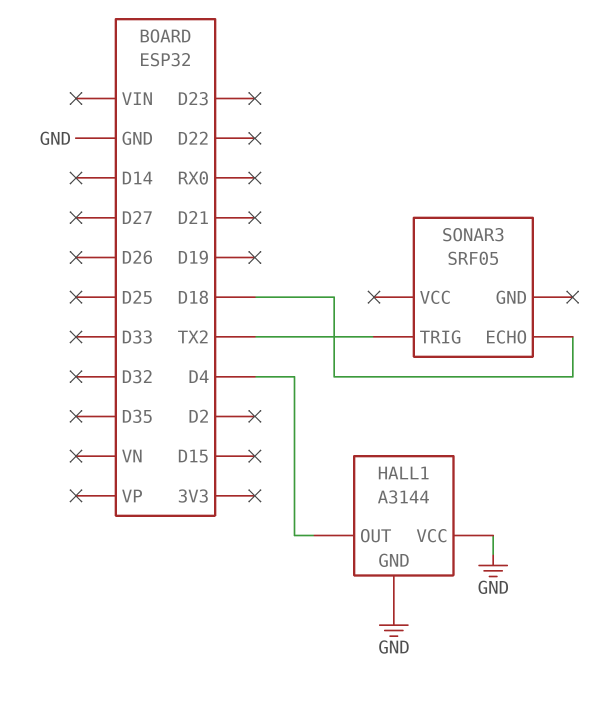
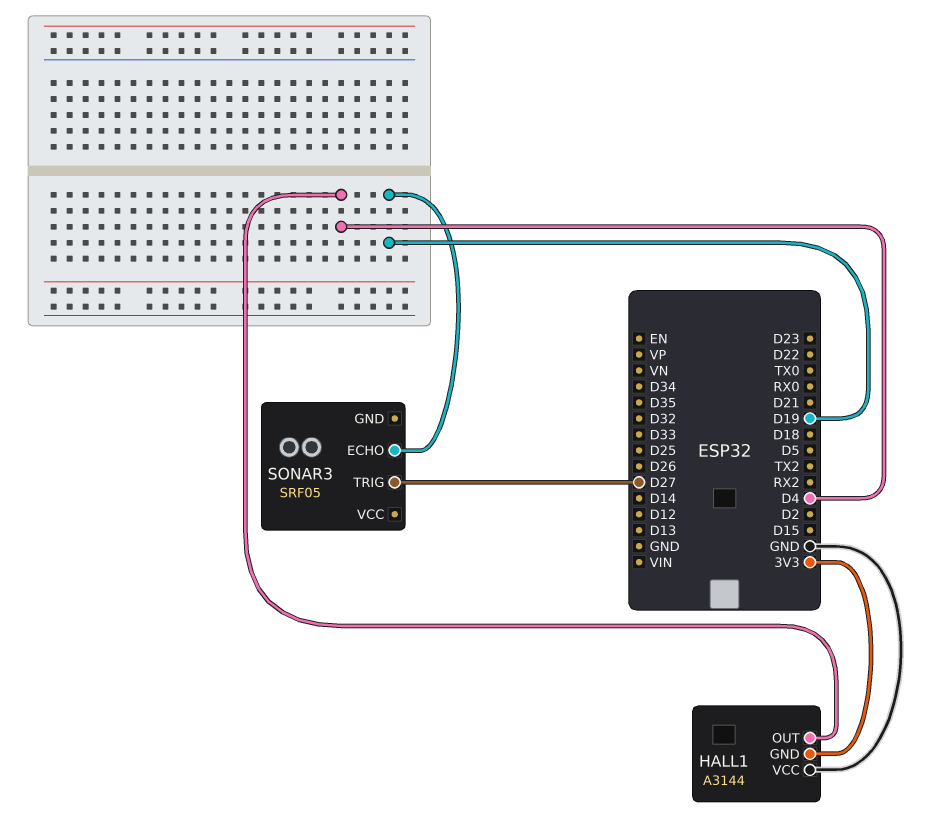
HALL1 pin GND: GND -> 3V3
SONAR3 pin ECHO: D18 -> D19
SONAR3 pin TRIG: TX2 -> D27

